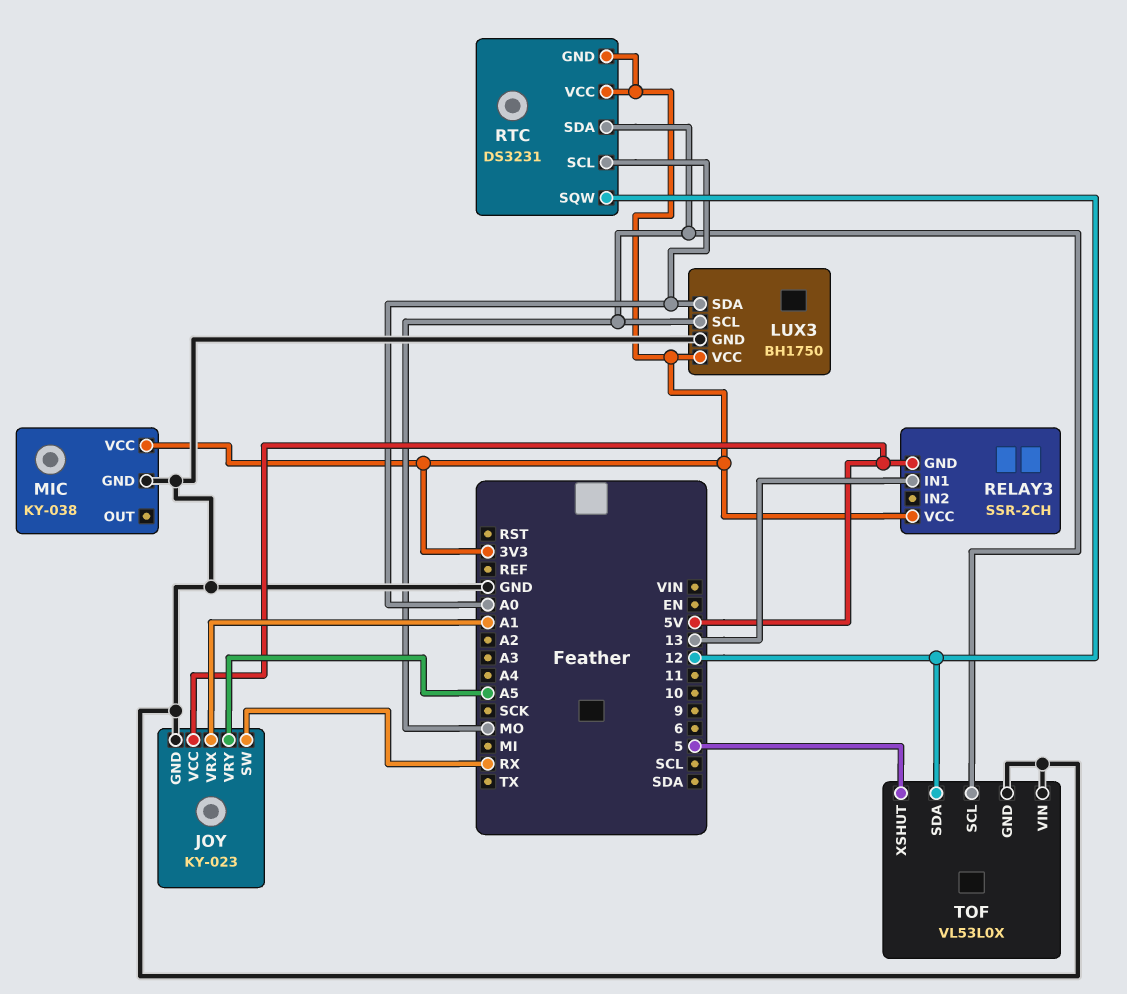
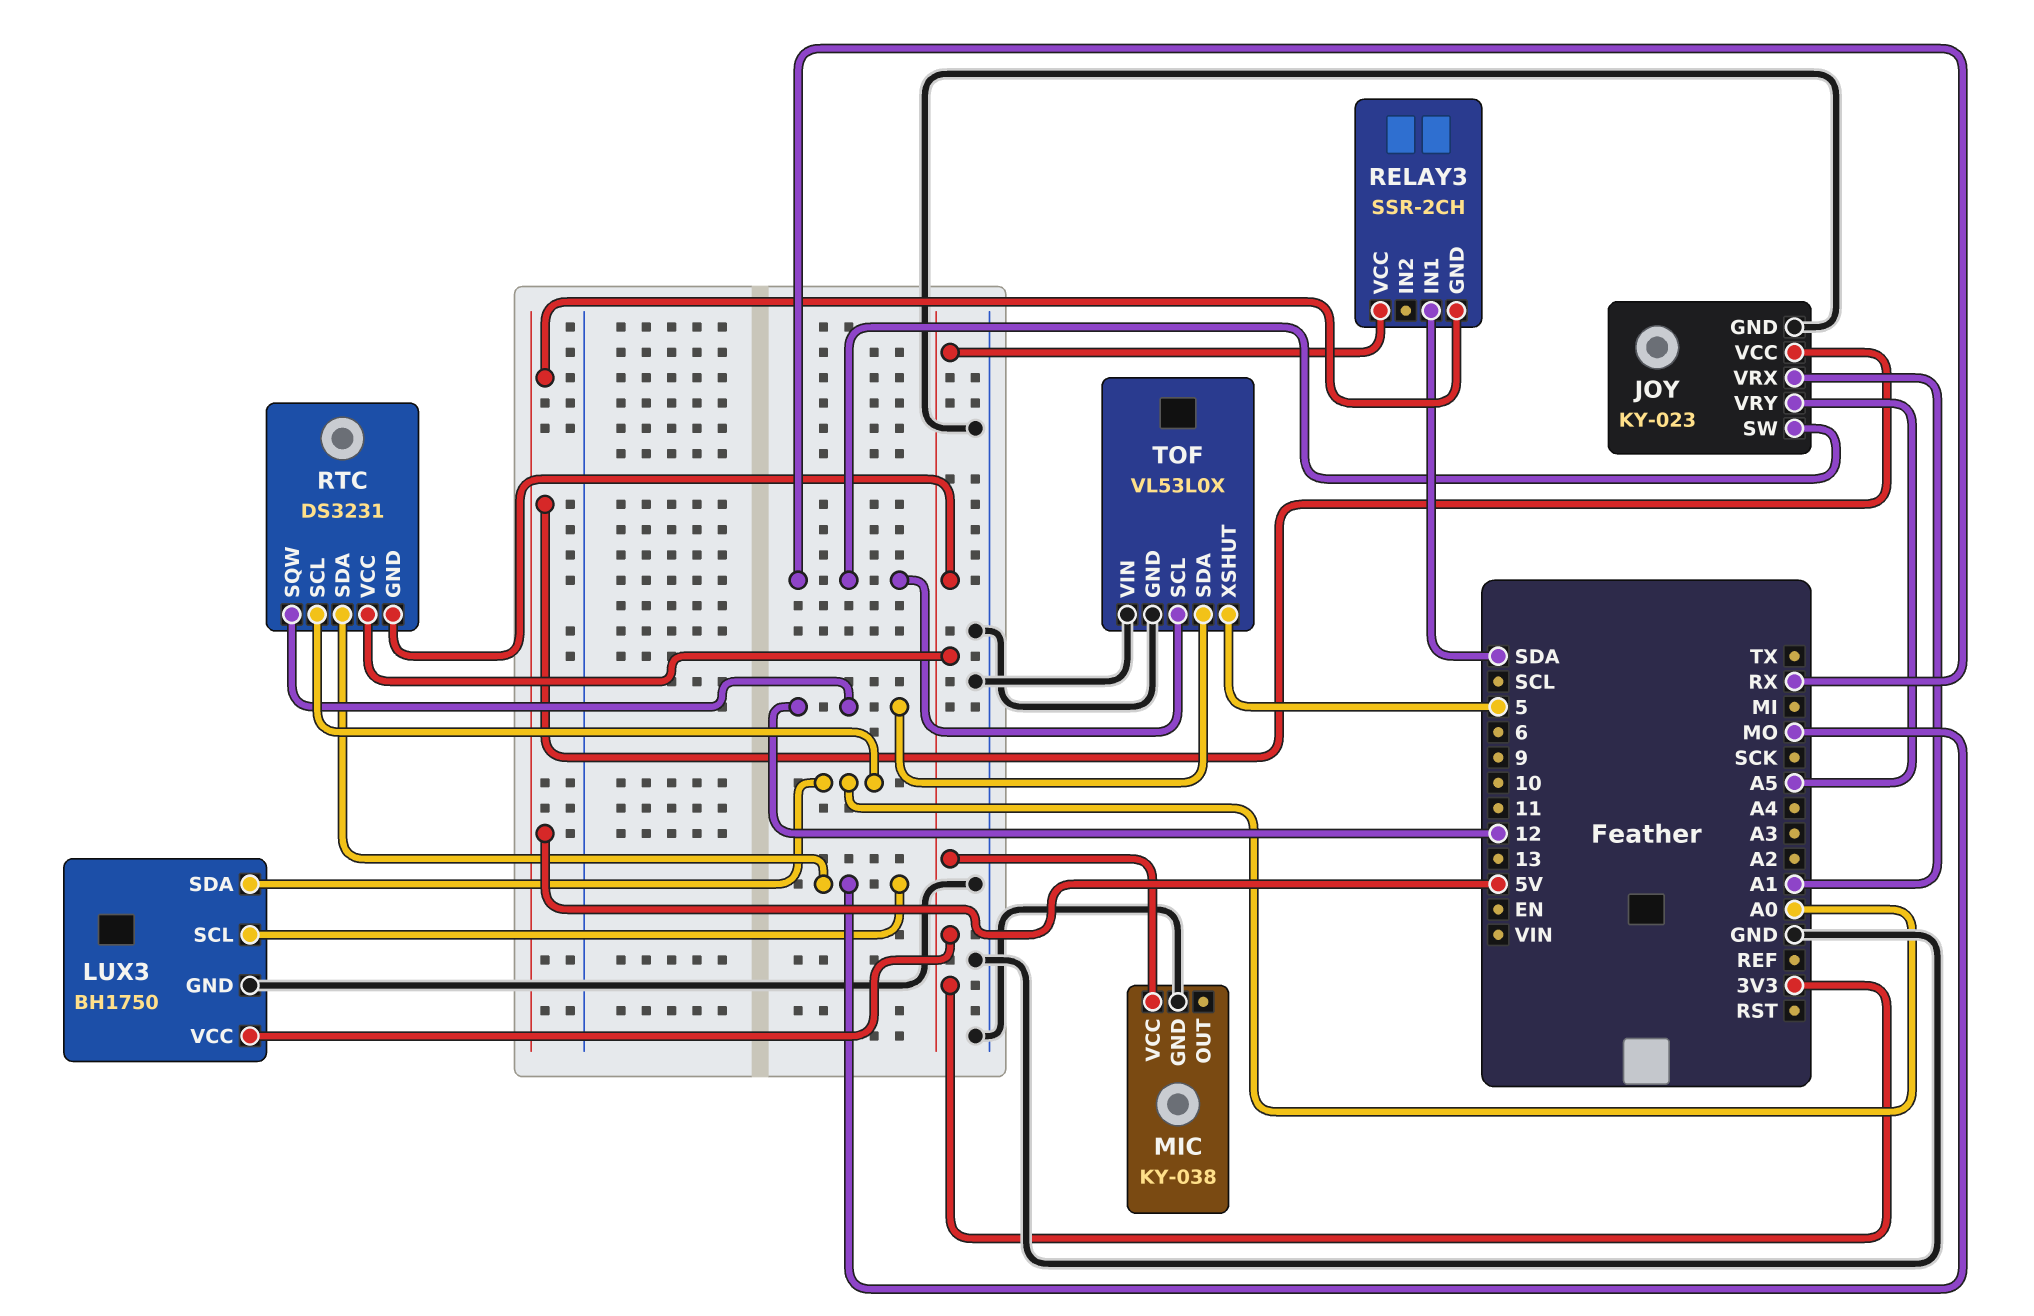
RELAY3 pin IN1: 13 -> SDA
TOF pin SCL: MO -> RX

